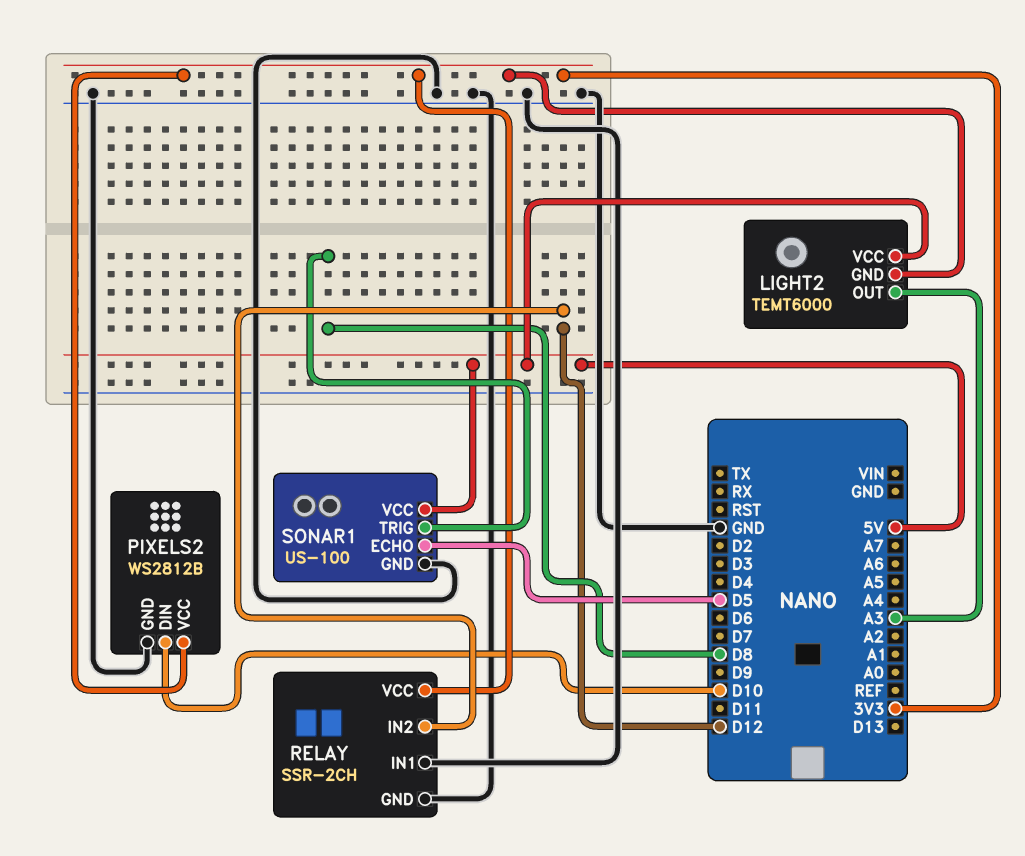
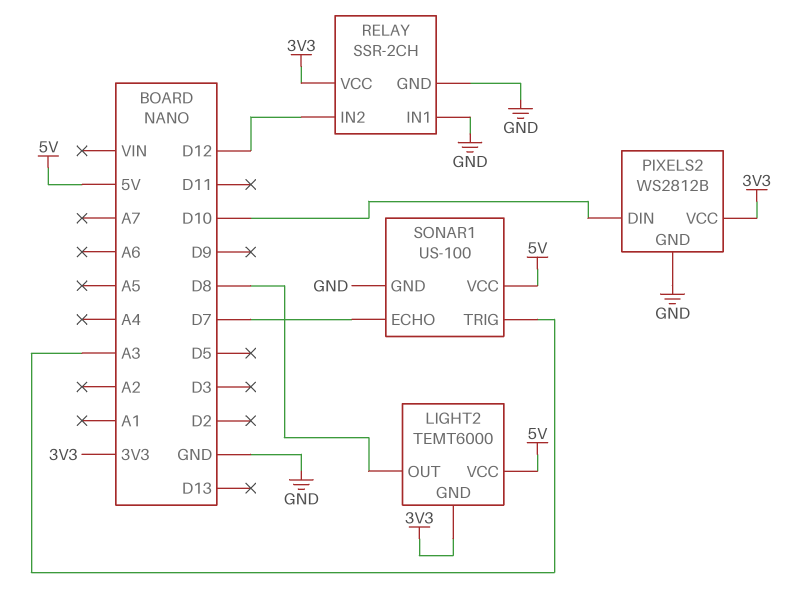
LIGHT2 pin OUT: A3 -> D8
SONAR1 pin ECHO: D5 -> D7
SONAR1 pin TRIG: D8 -> A3

